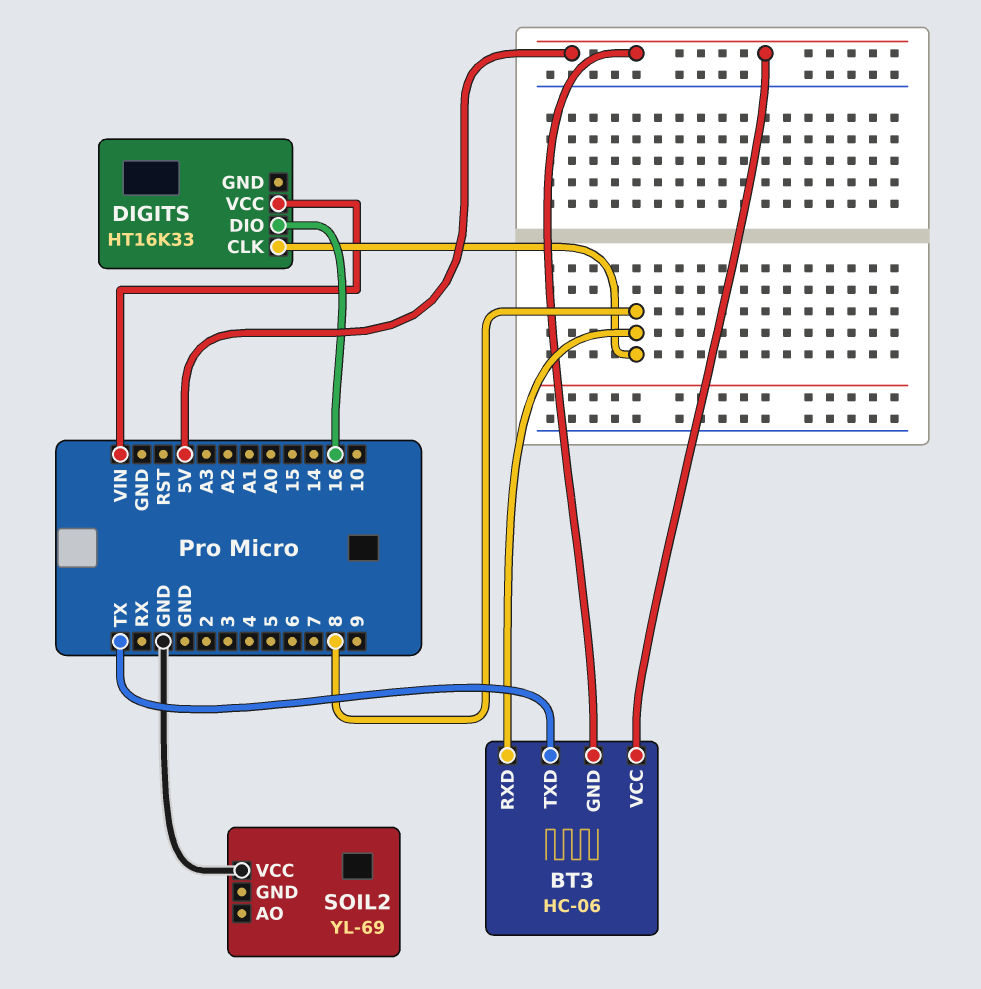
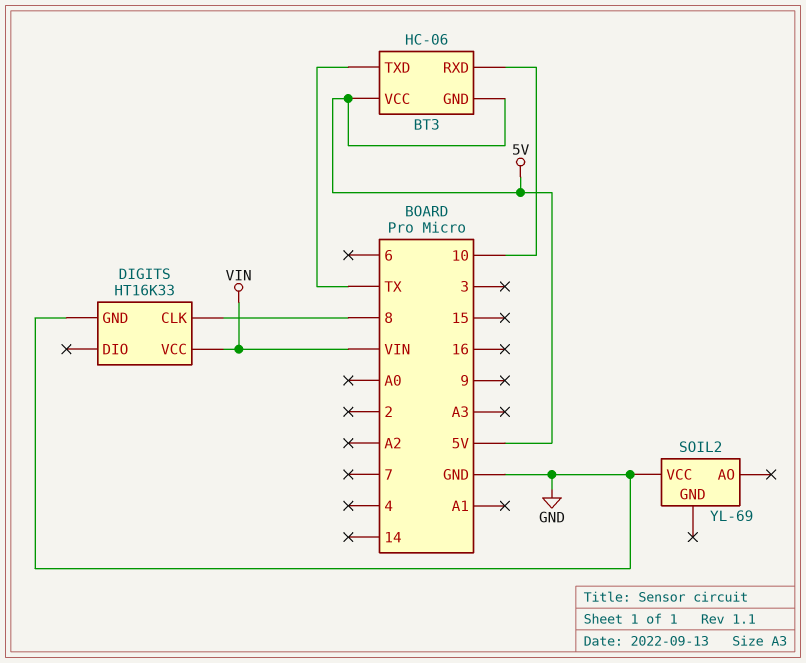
BT3 pin RXD: 8 -> 10
DIGITS pin DIO: 16 -> none
DIGITS pin GND: none -> GND

